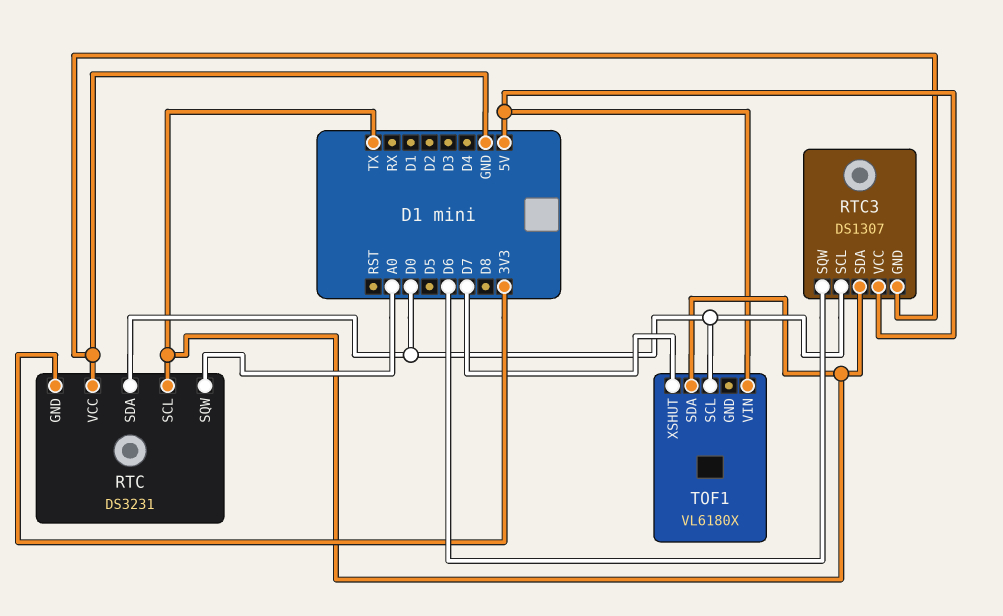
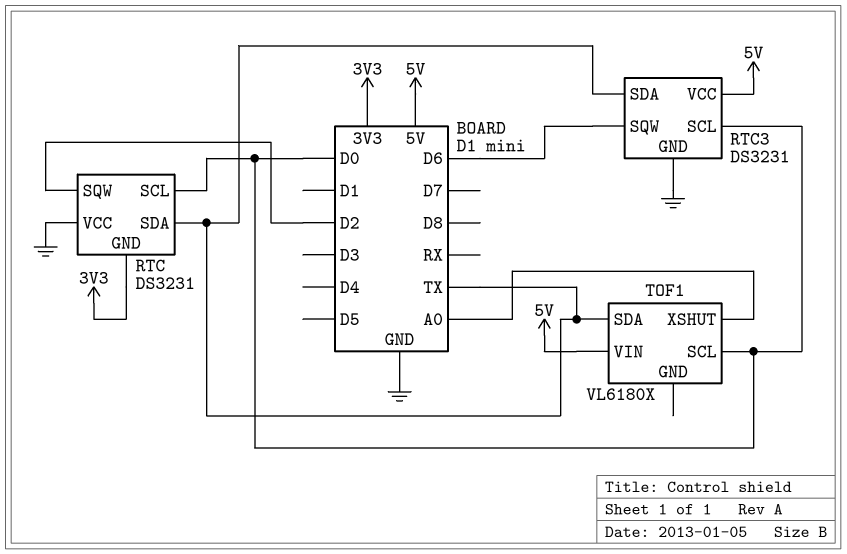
RTC pin SCL: TX -> D0
RTC pin SDA: D0 -> TX
RTC pin SQW: A0 -> D2
RTC3: DS1307 -> DS3231
TOF1 pin XSHUT: D7 -> A0

